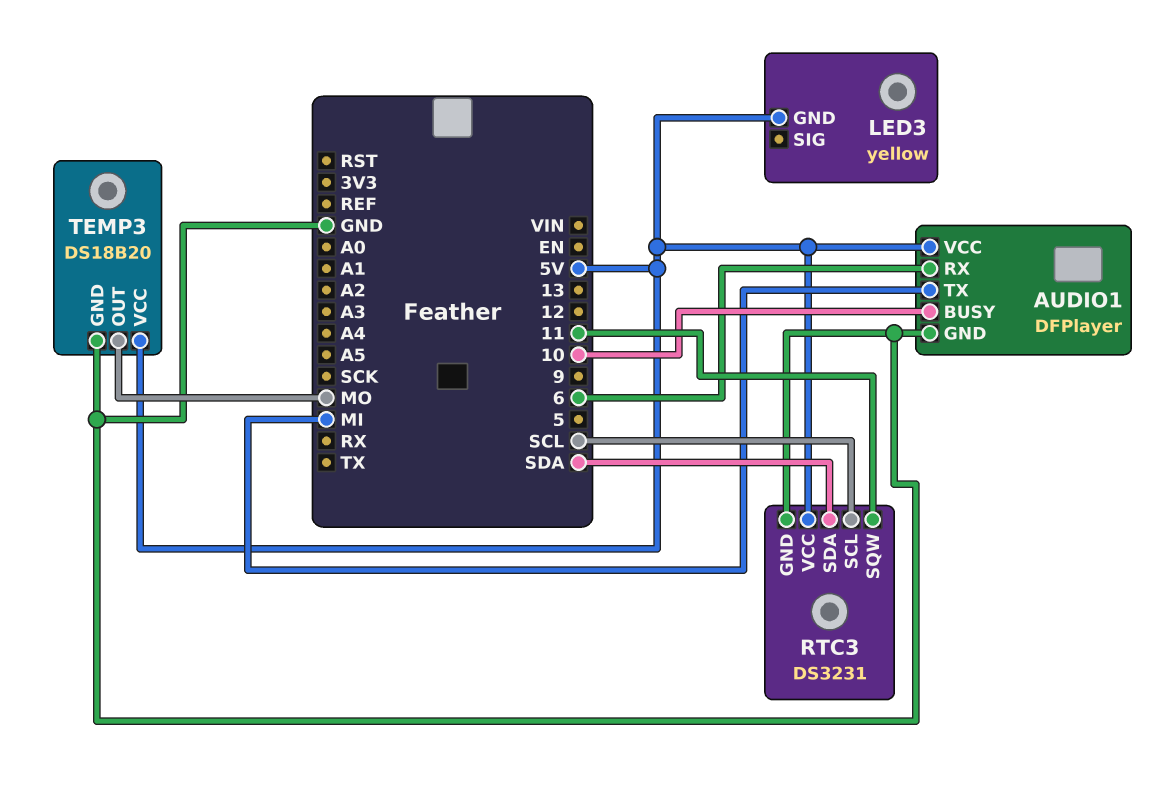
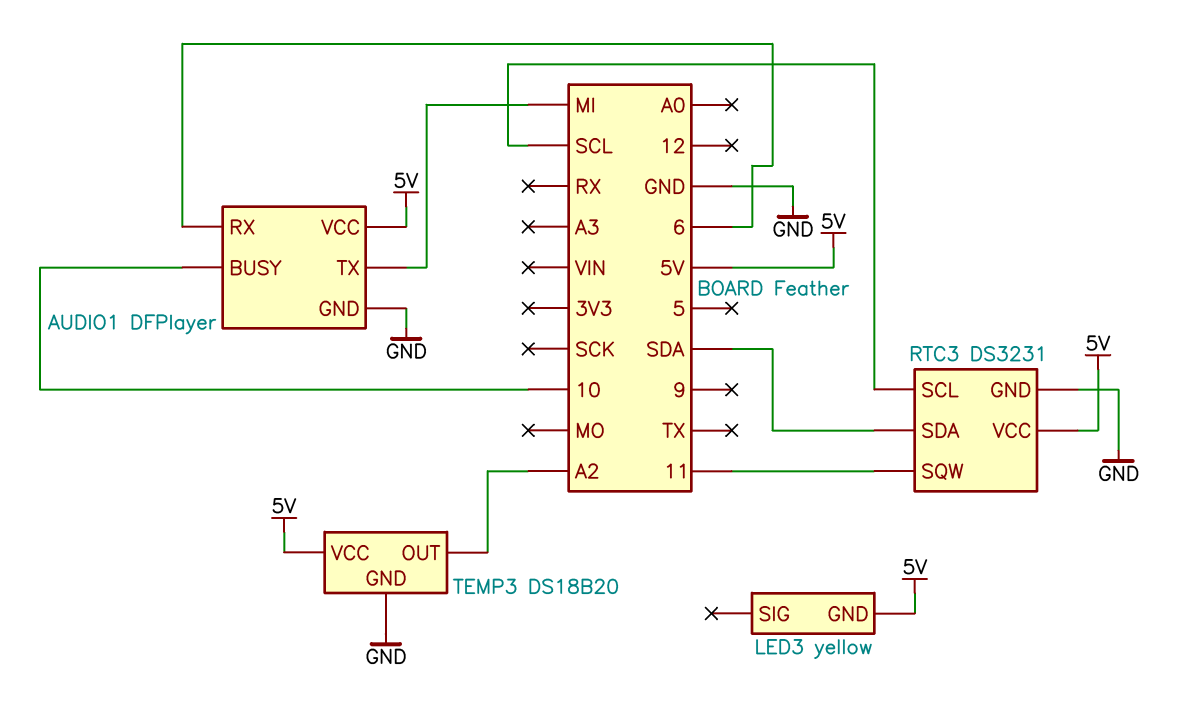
TEMP3 pin OUT: MO -> A2

